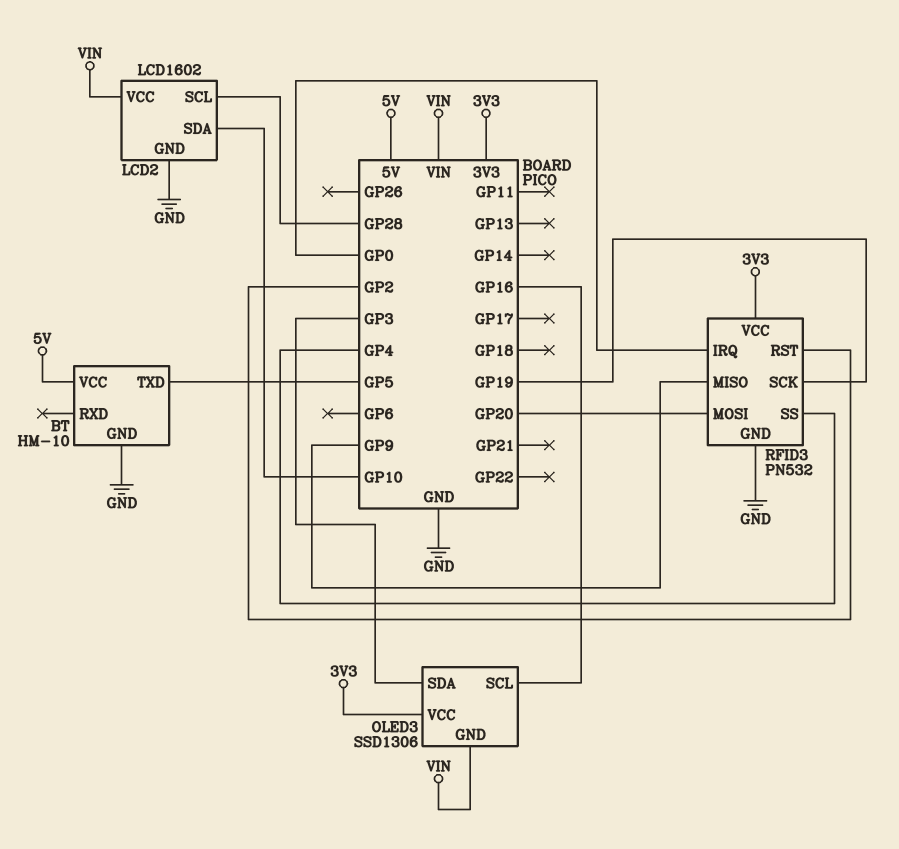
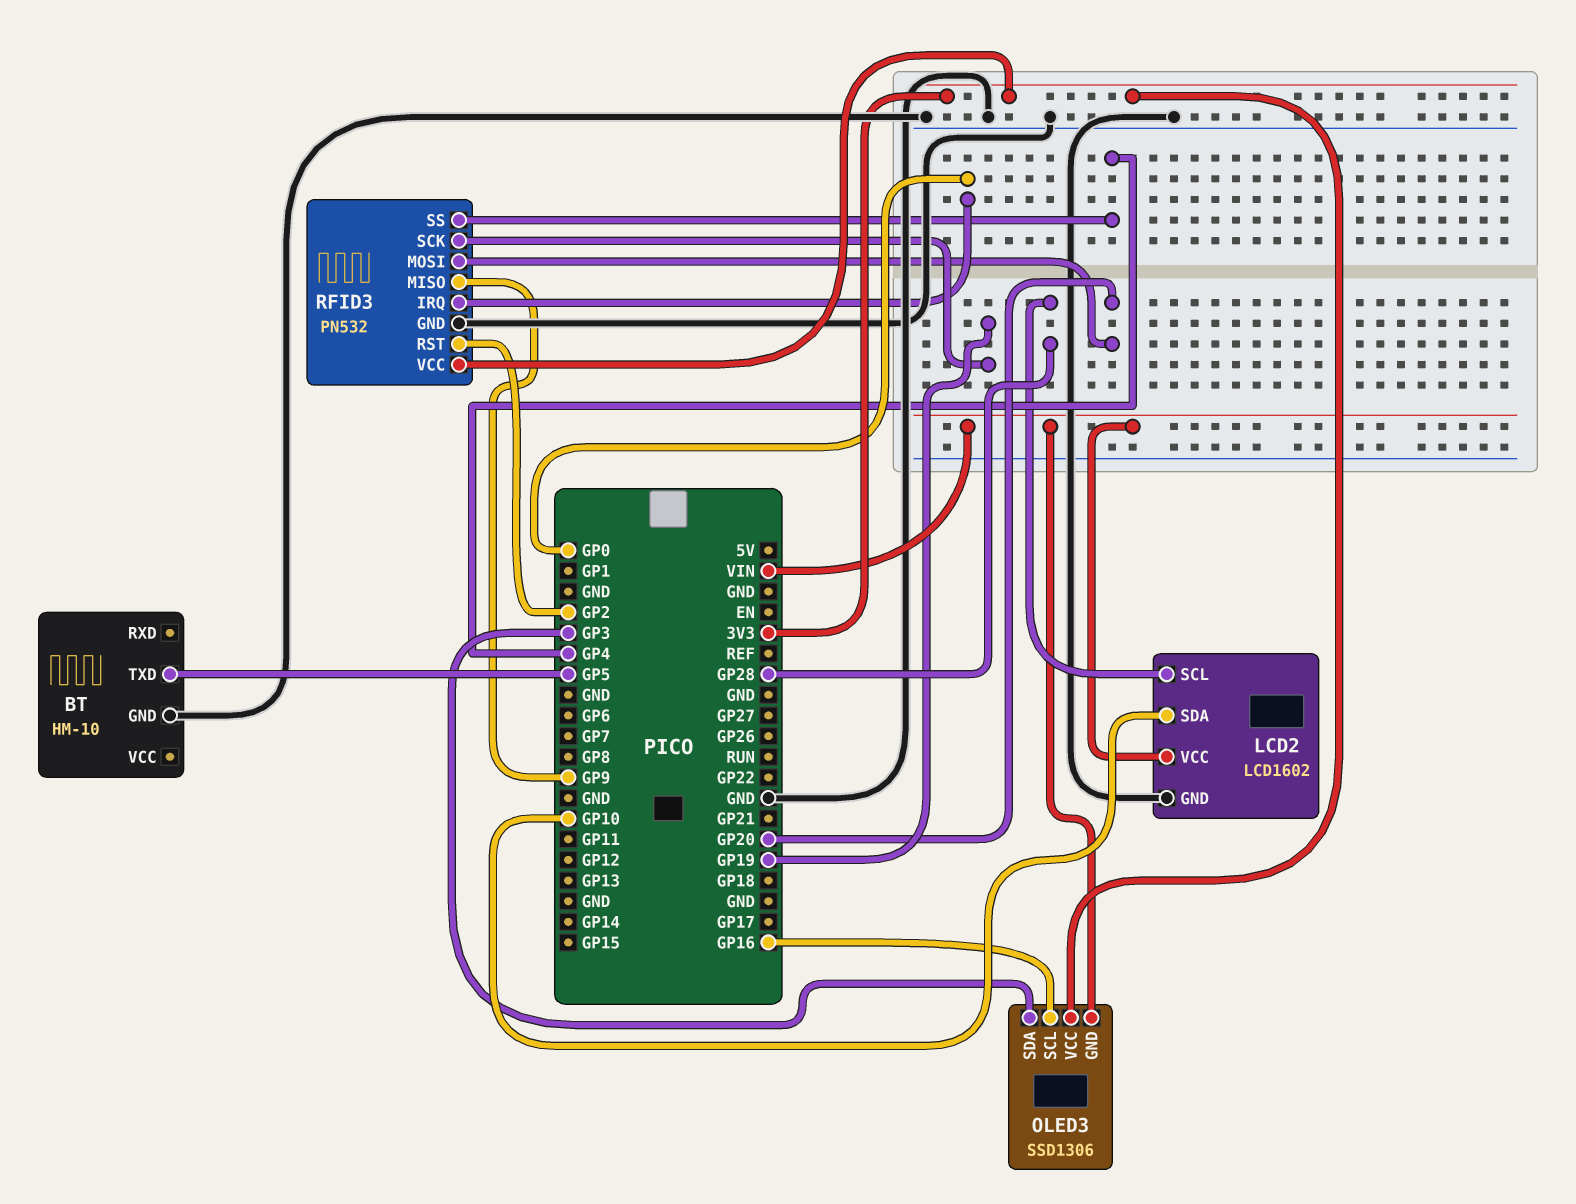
BT pin VCC: 5V -> none

